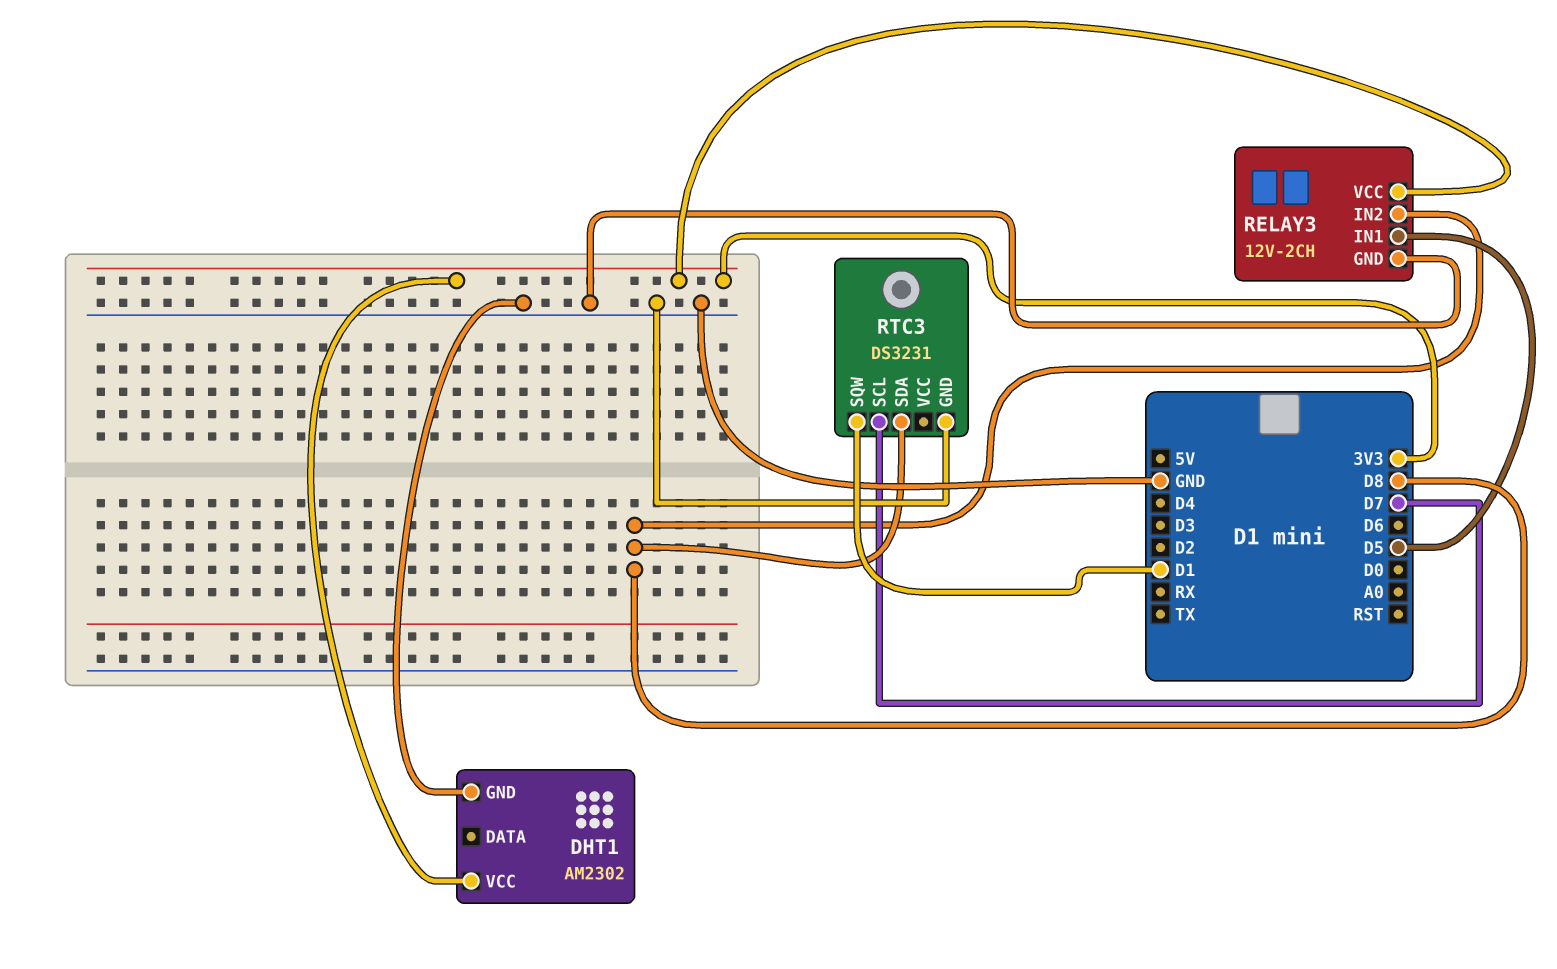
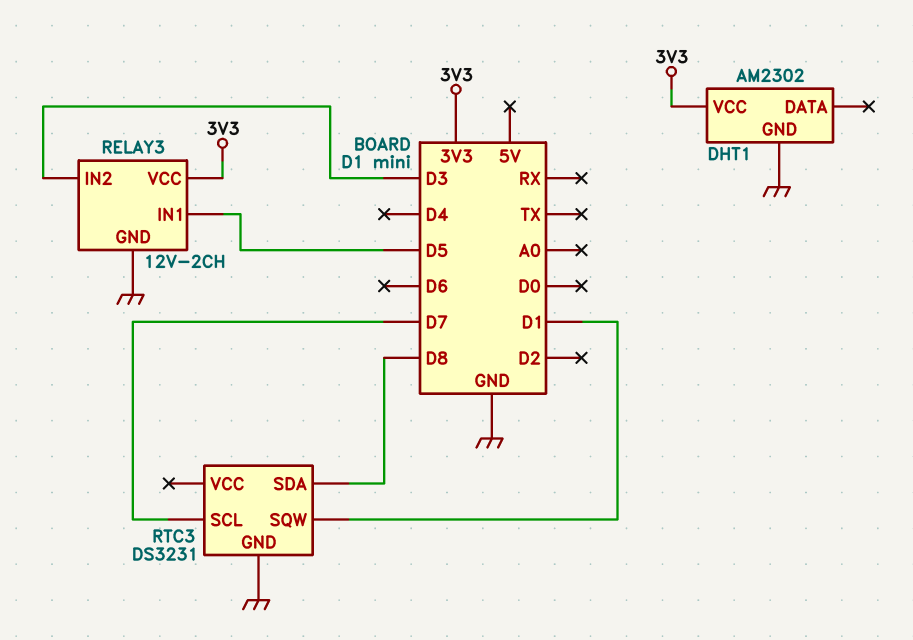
RELAY3 pin IN2: D8 -> D3

